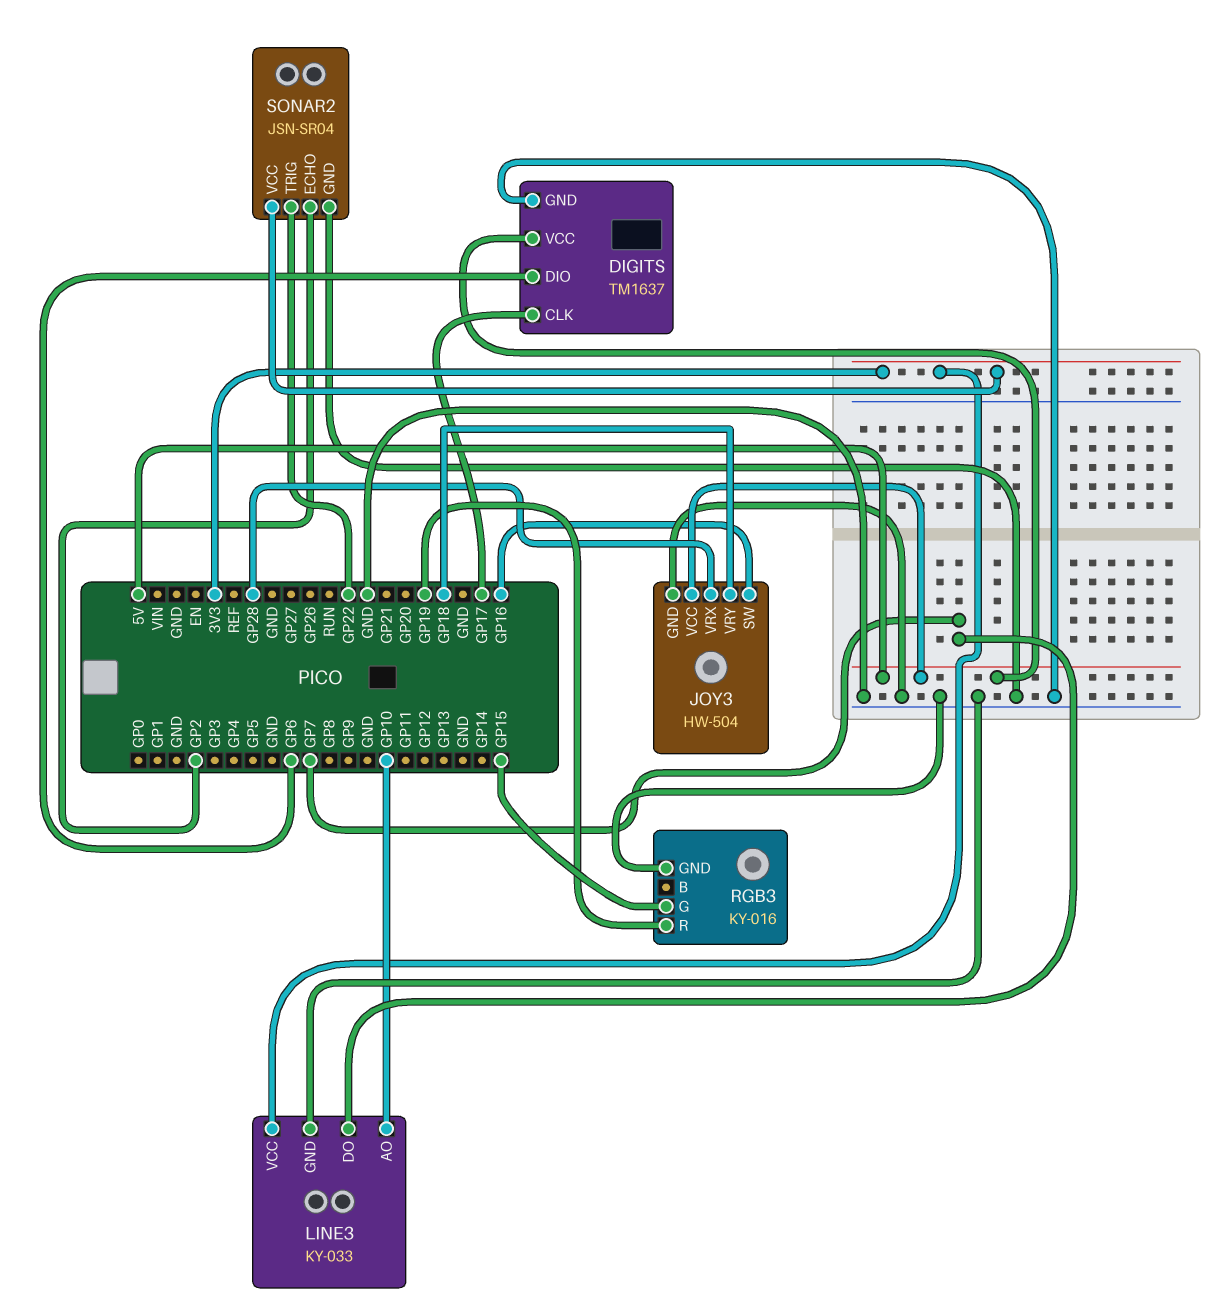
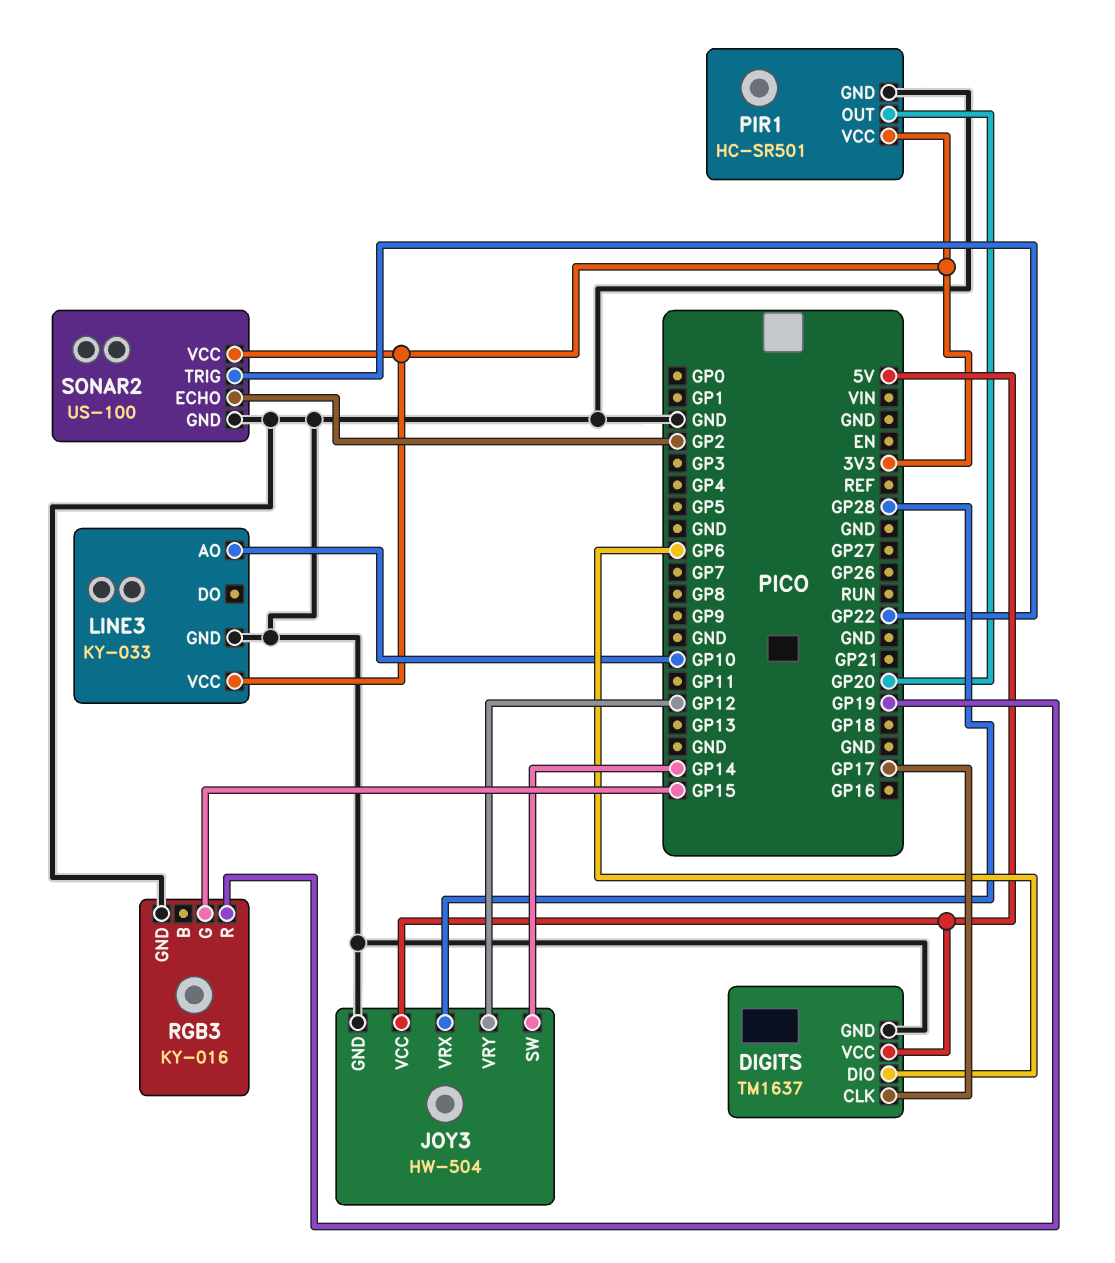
JOY3 pin SW: GP16 -> GP14
JOY3 pin VRY: GP18 -> GP12
LINE3 pin DO: GP7 -> none
PIR1: none -> HC-SR501
PIR1 pin GND: none -> GND
PIR1 pin OUT: none -> GP20
PIR1 pin VCC: none -> 3V3
SONAR2: JSN-SR04 -> US-100

